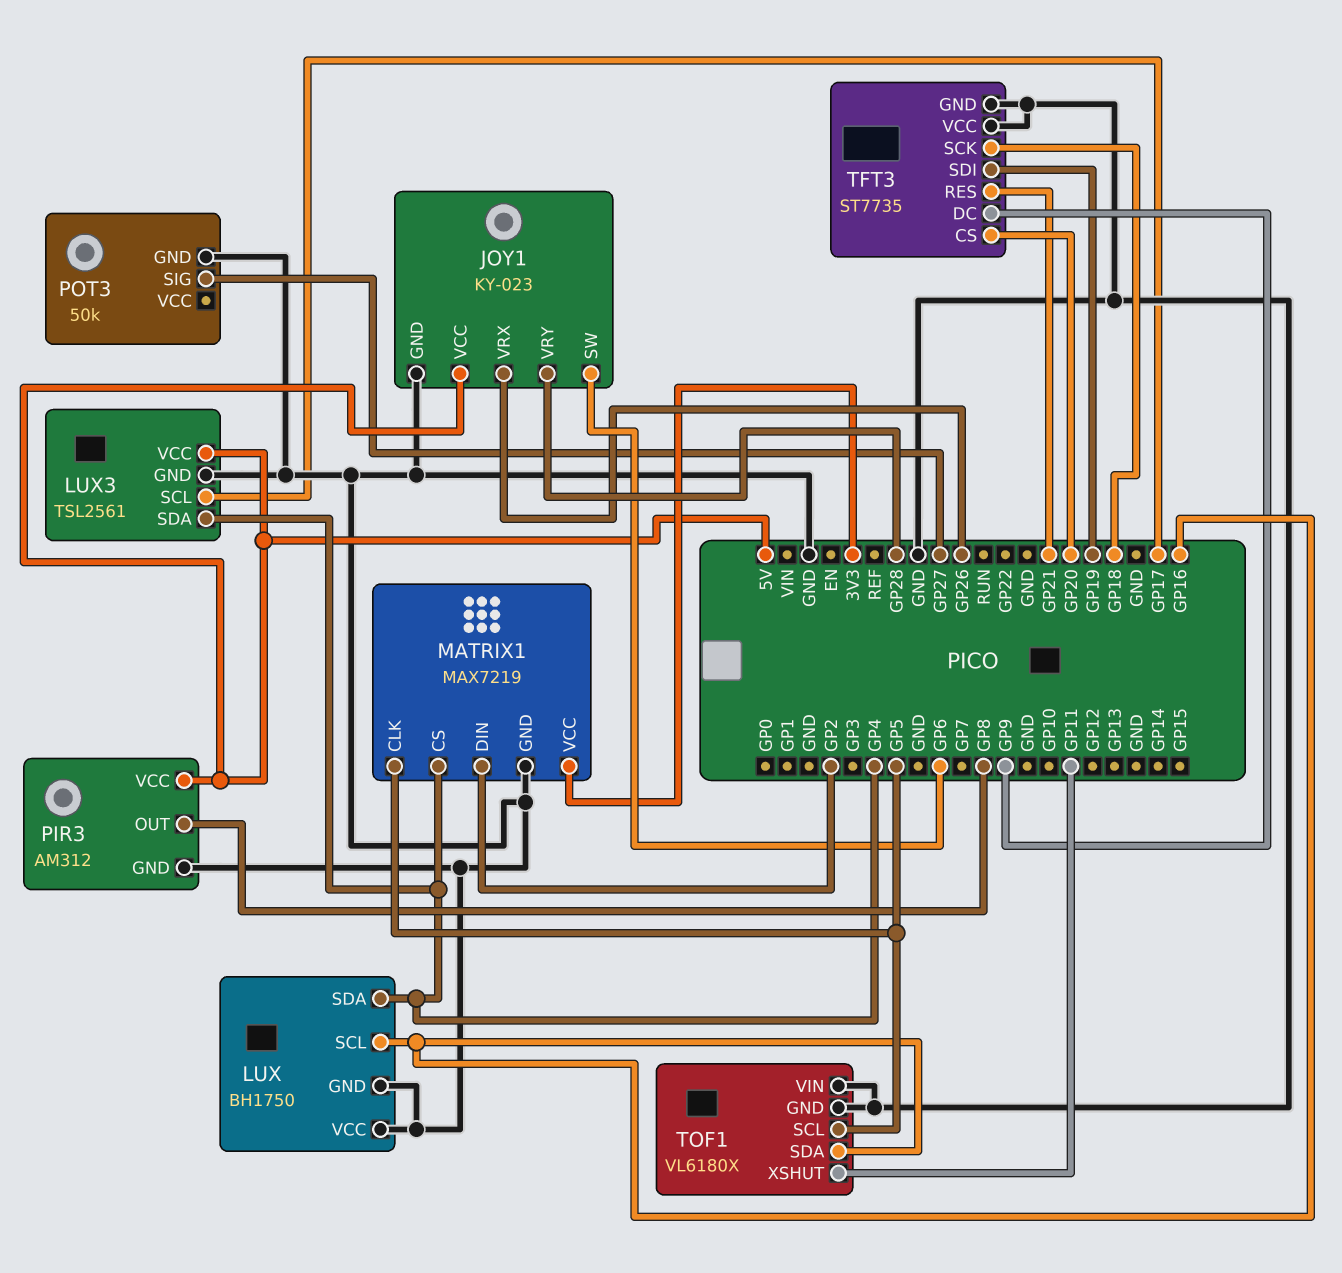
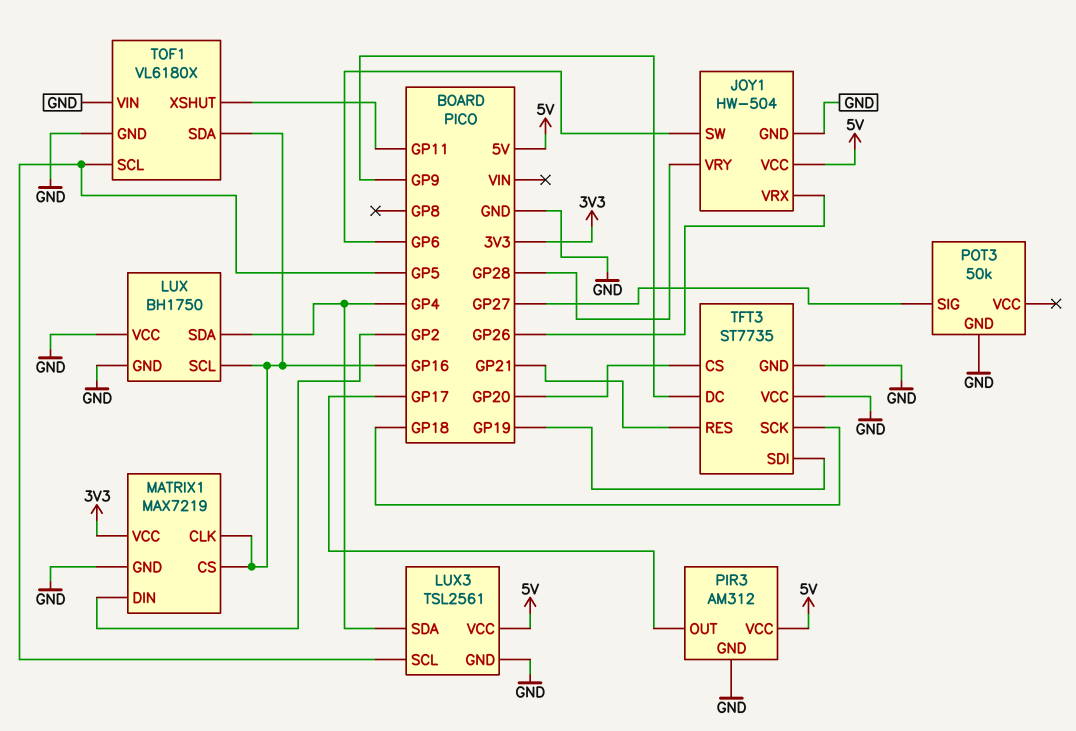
JOY1: KY-023 -> HW-504
LUX3 pin SCL: GP17 -> GP5
MATRIX1 pin CLK: GP5 -> GP16
MATRIX1 pin CS: GP4 -> GP16
PIR3 pin OUT: GP8 -> GP17

